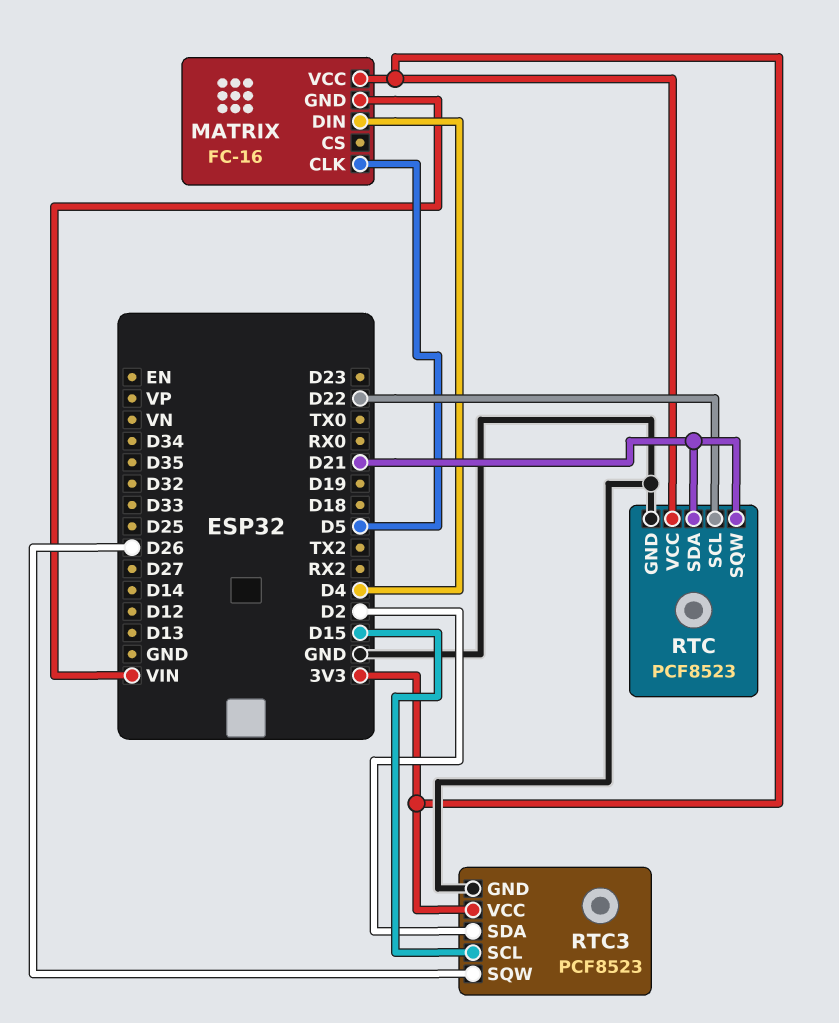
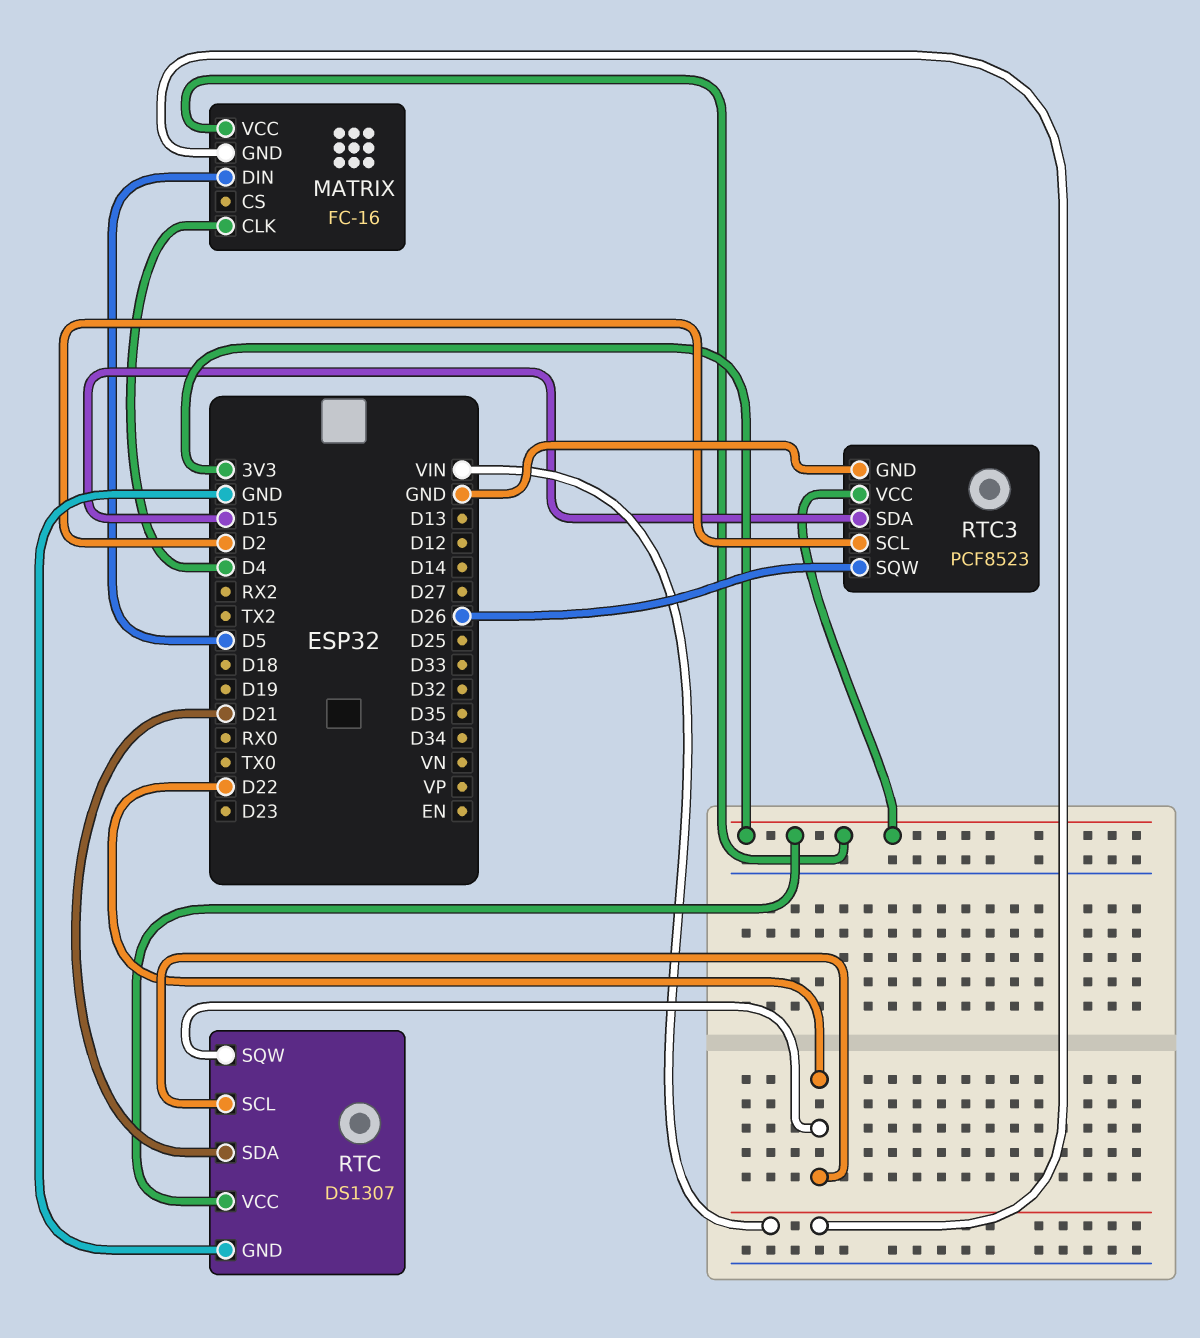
MATRIX pin CLK: D5 -> D4
MATRIX pin DIN: D4 -> D5
RTC: PCF8523 -> DS1307
RTC pin SQW: D21 -> D22
RTC3 pin SCL: D15 -> D2
RTC3 pin SDA: D2 -> D15

